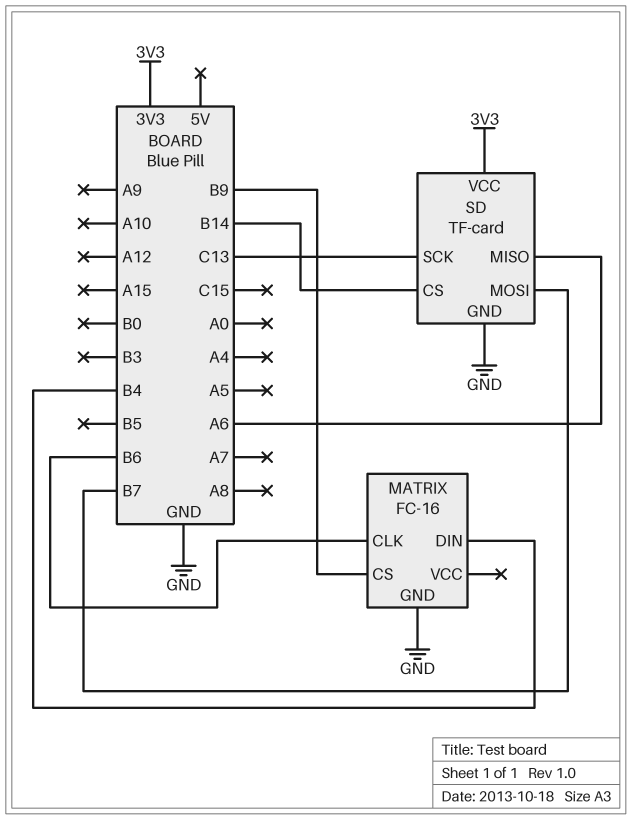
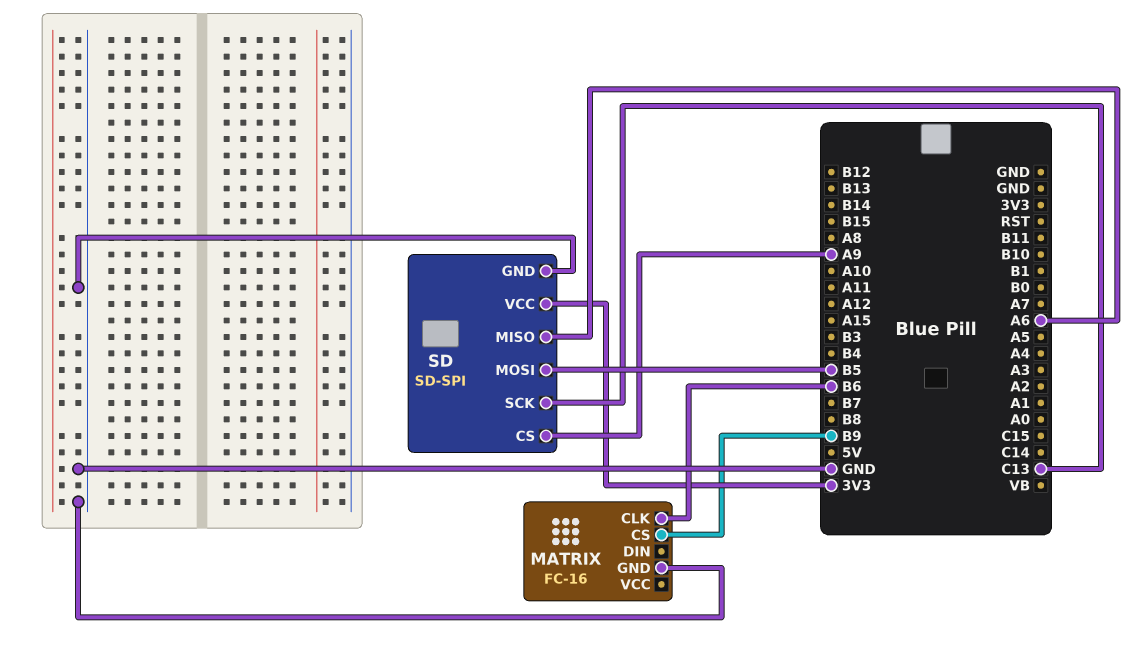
MATRIX pin DIN: B4 -> none
SD: TF-card -> SD-SPI
SD pin CS: B14 -> A9
SD pin MOSI: B7 -> B5

